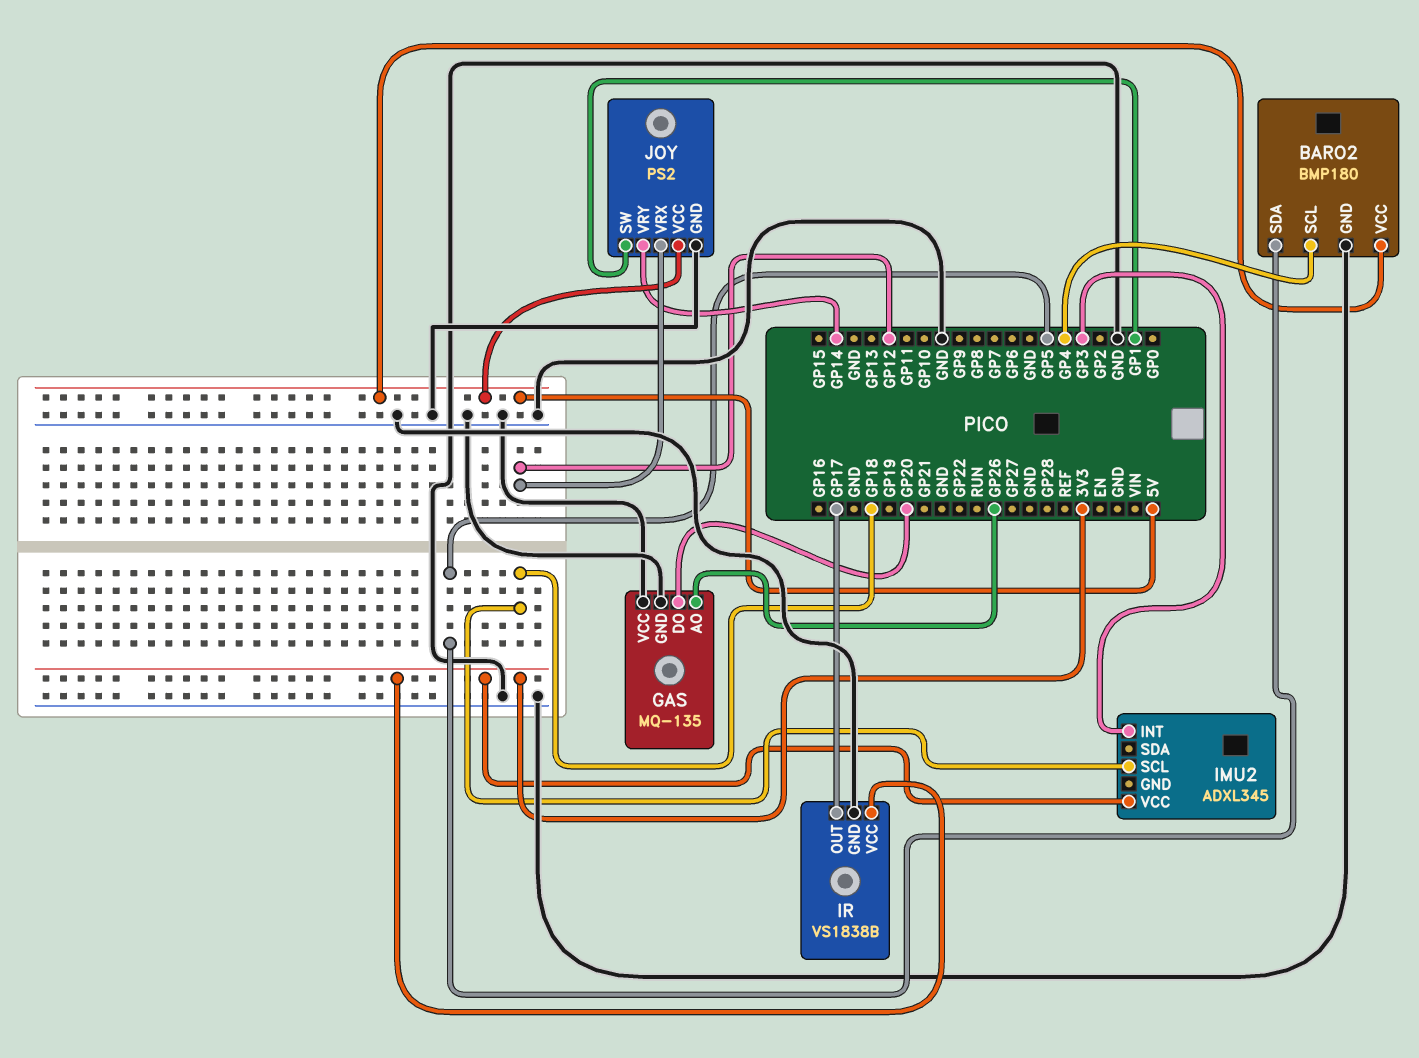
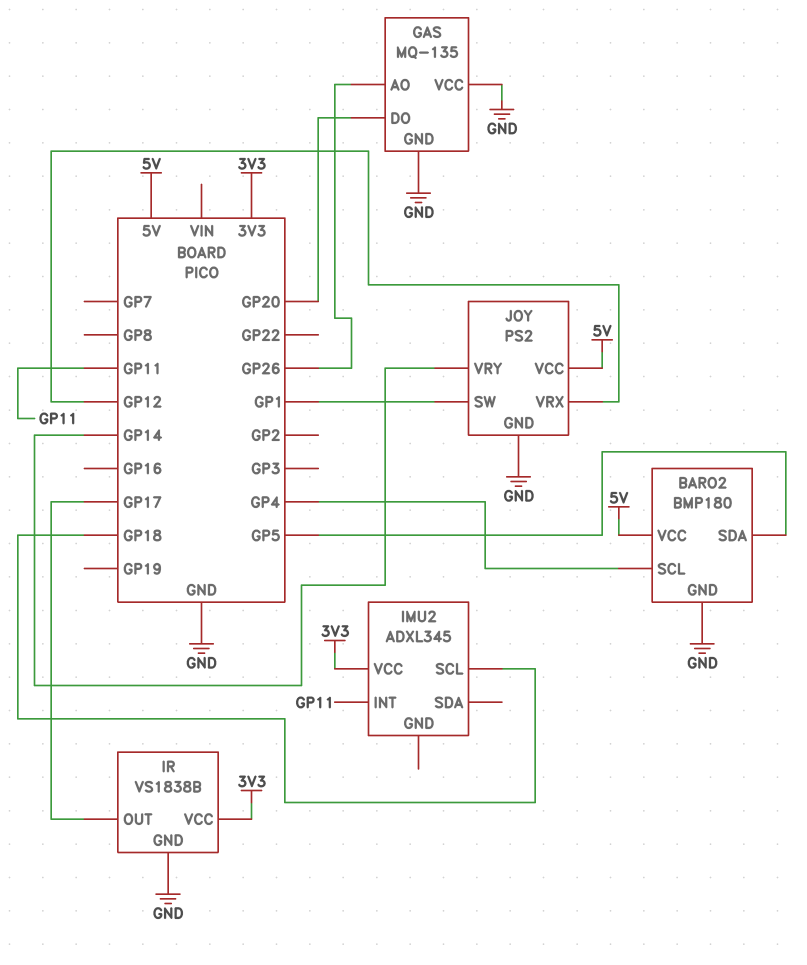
IMU2 pin INT: GP3 -> GP11

